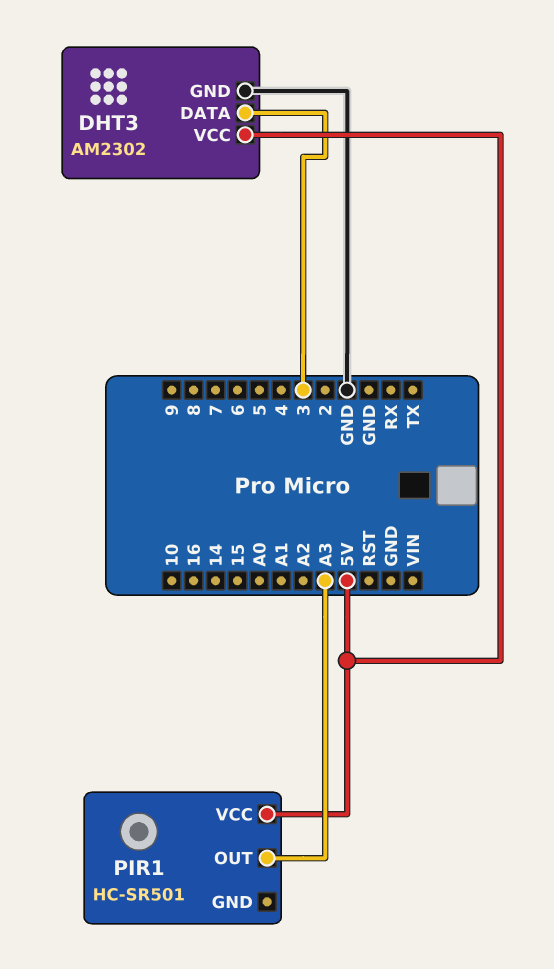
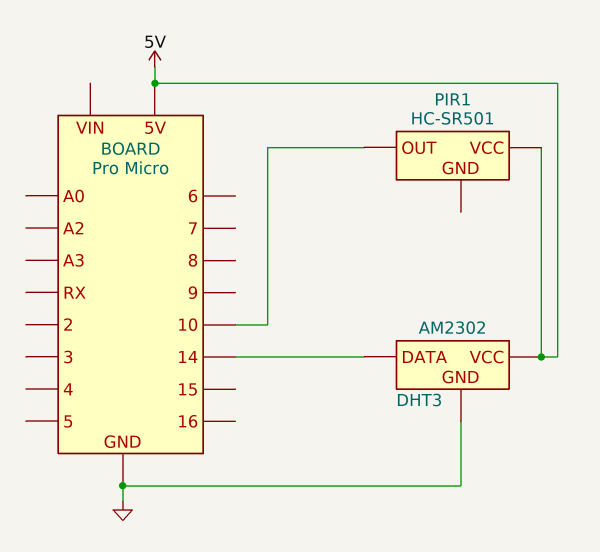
DHT3 pin DATA: 3 -> 14
PIR1 pin OUT: A3 -> 10

